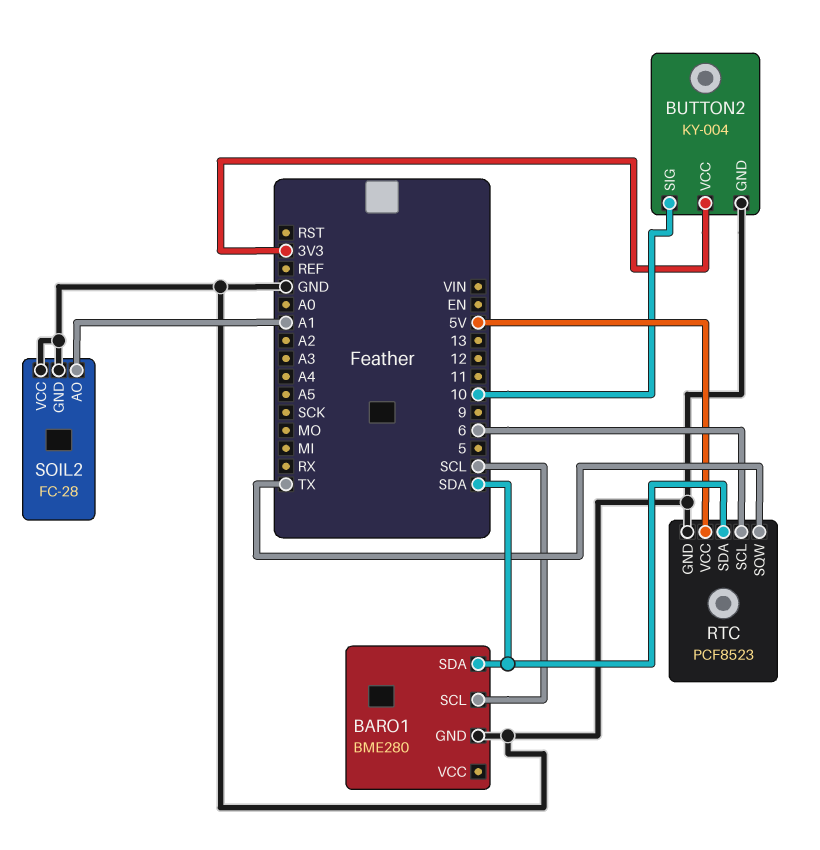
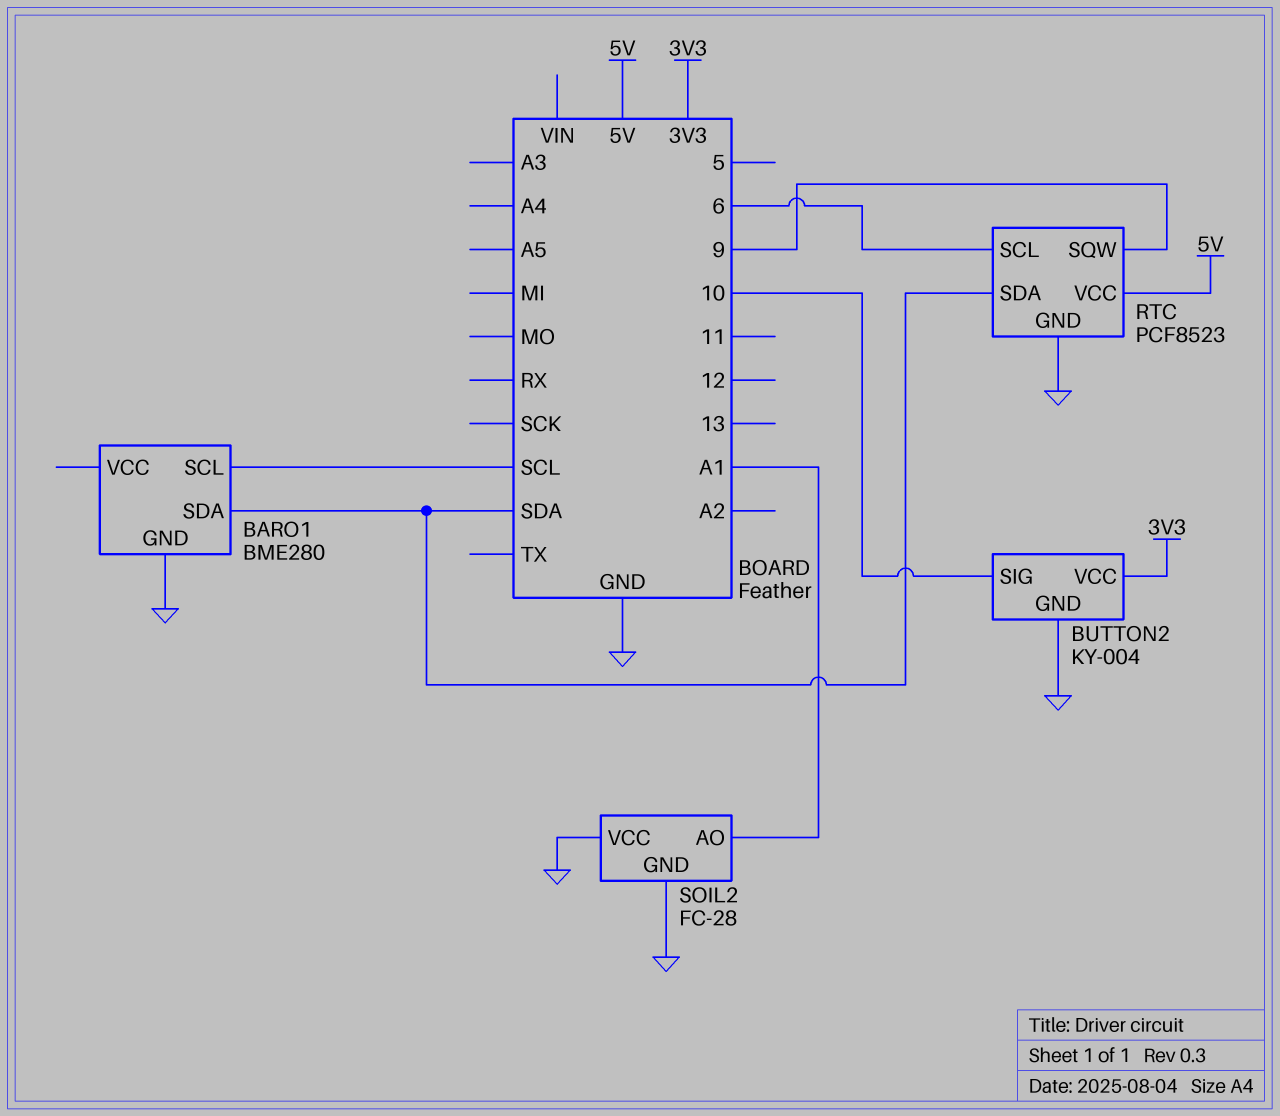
RTC pin SQW: TX -> 9

